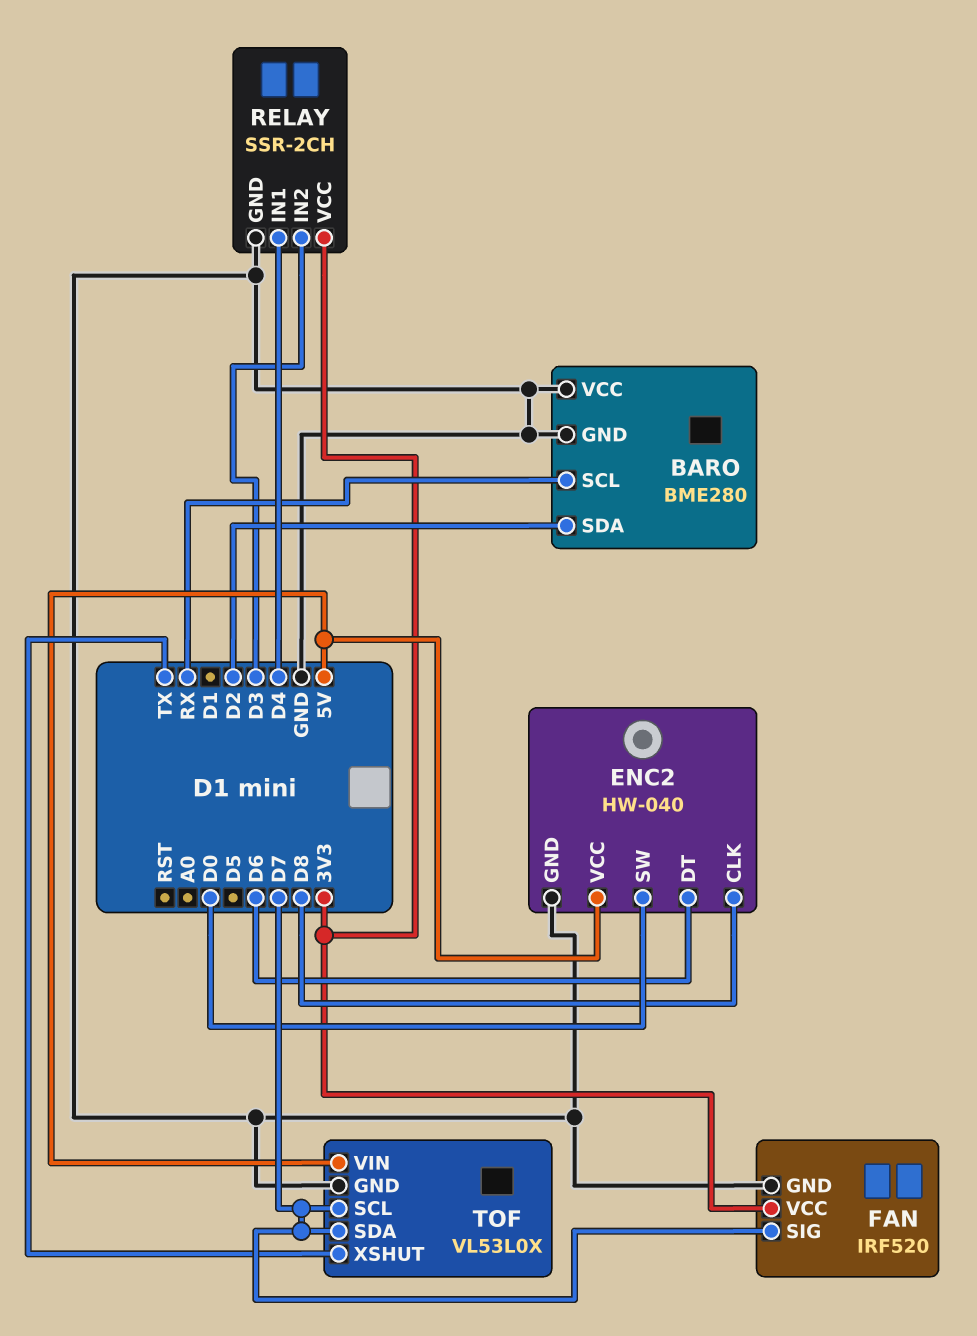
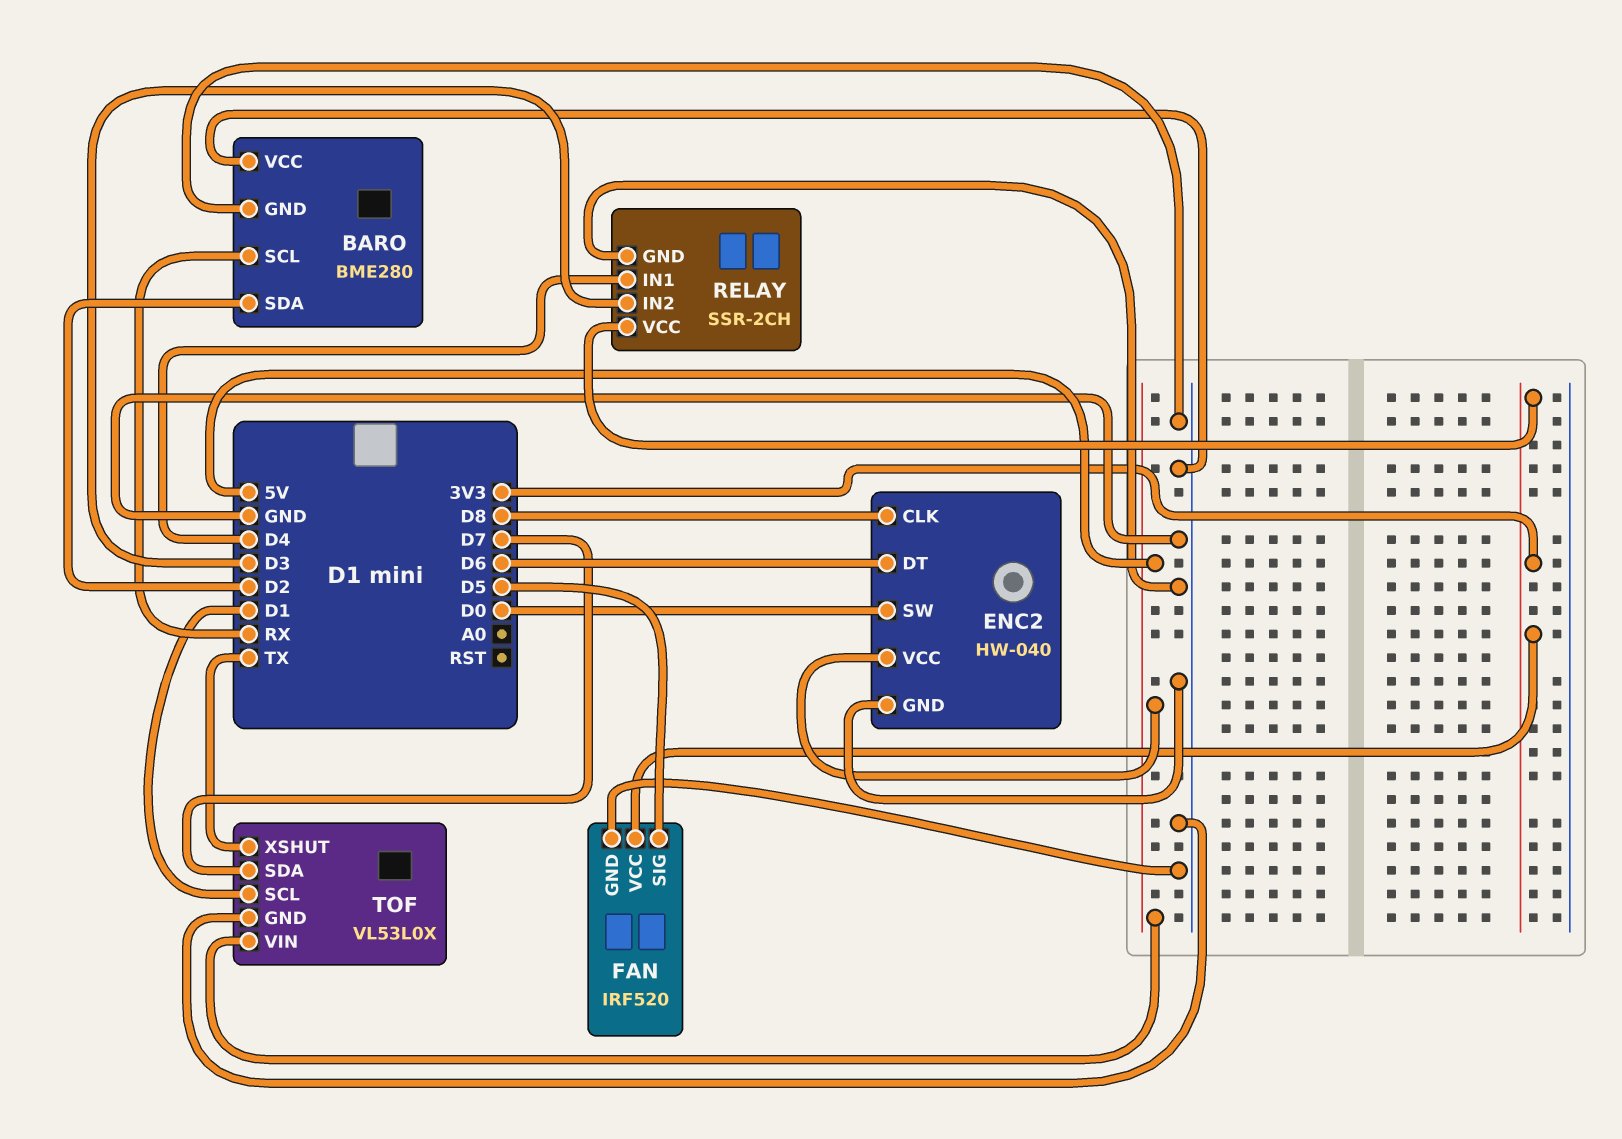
FAN pin SIG: D7 -> D5
TOF pin SCL: D7 -> D1

